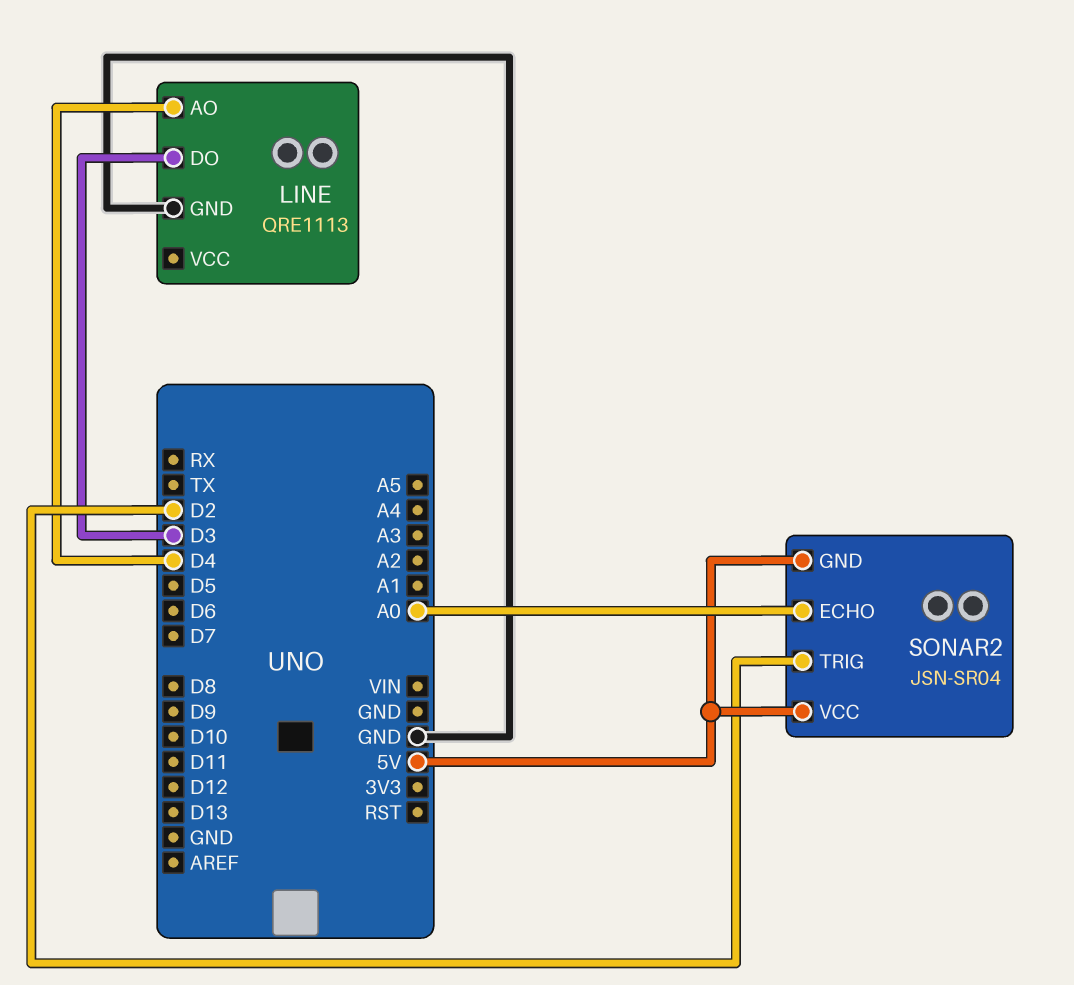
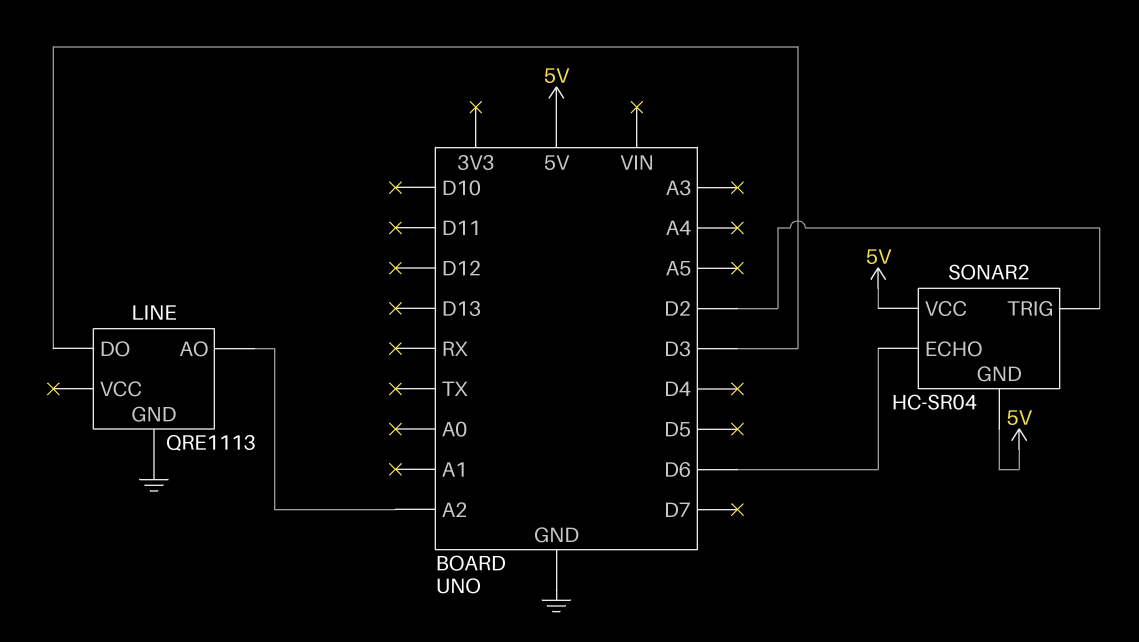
LINE pin AO: D4 -> A2
SONAR2: JSN-SR04 -> HC-SR04
SONAR2 pin ECHO: A0 -> D6

